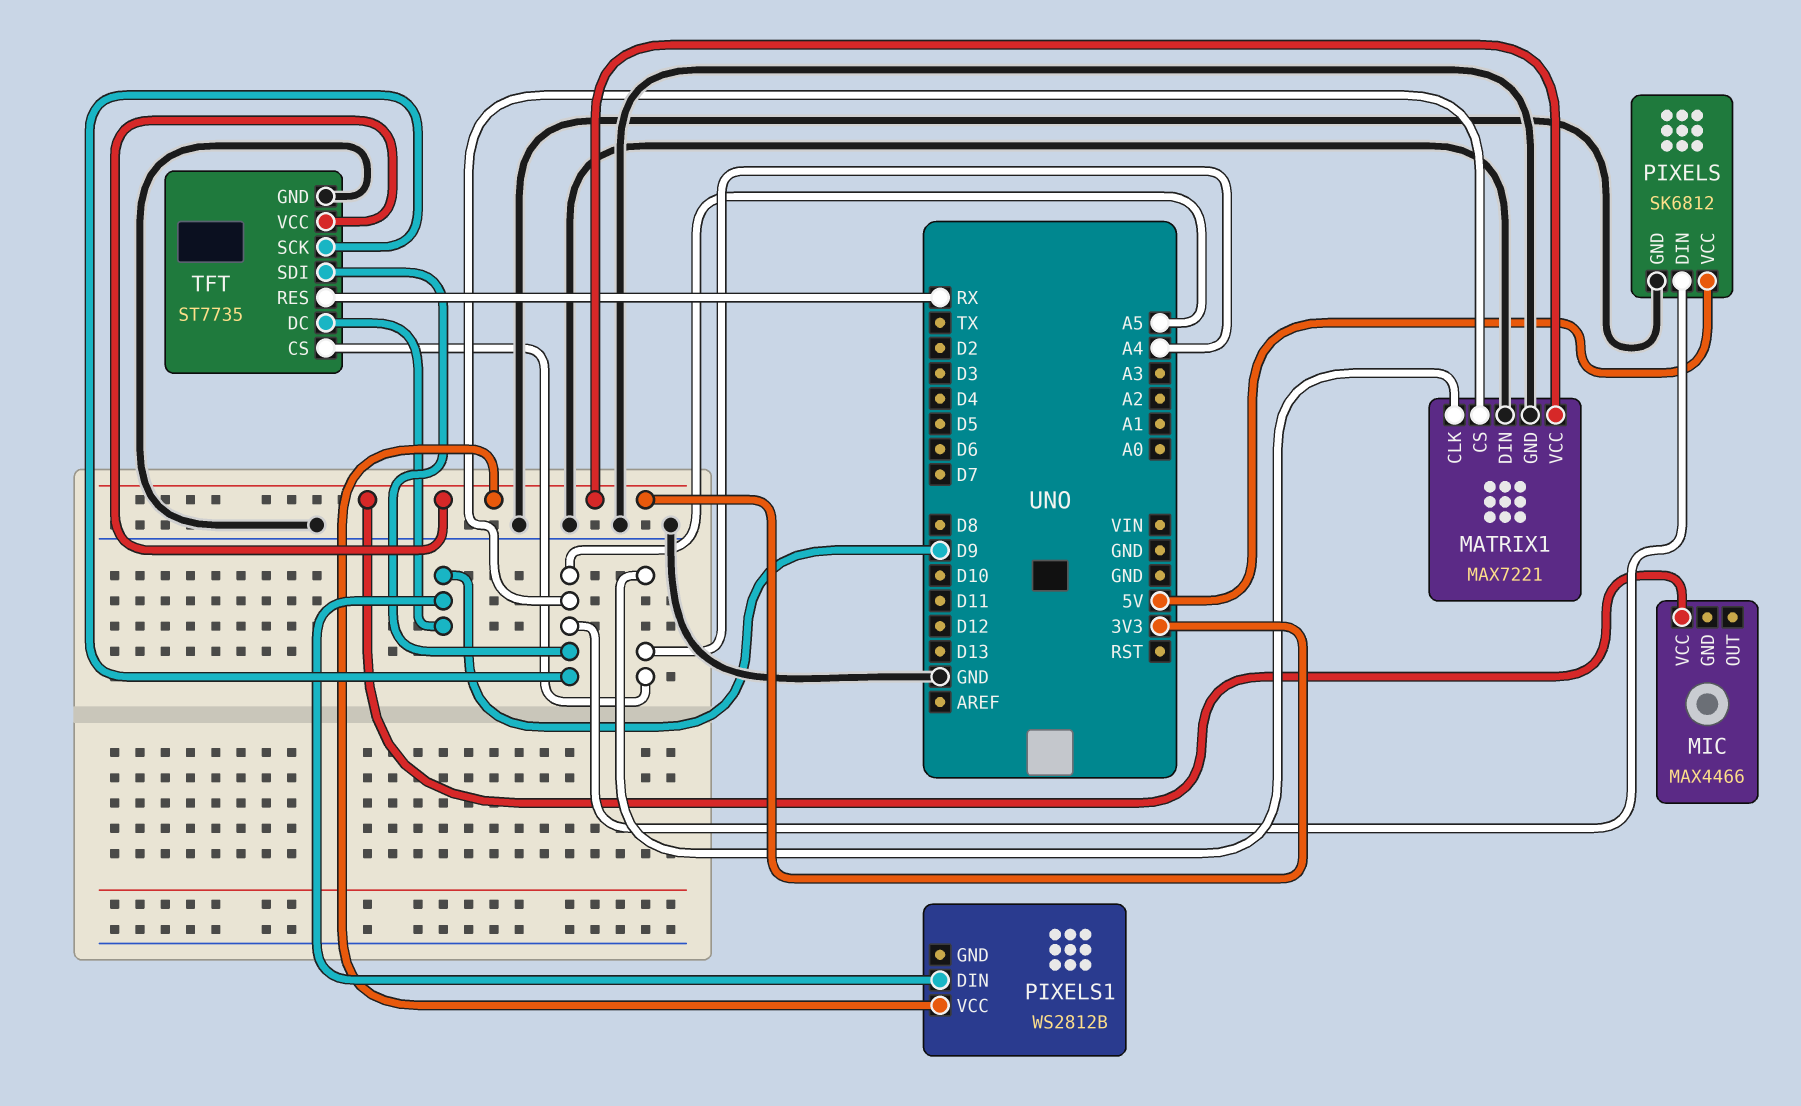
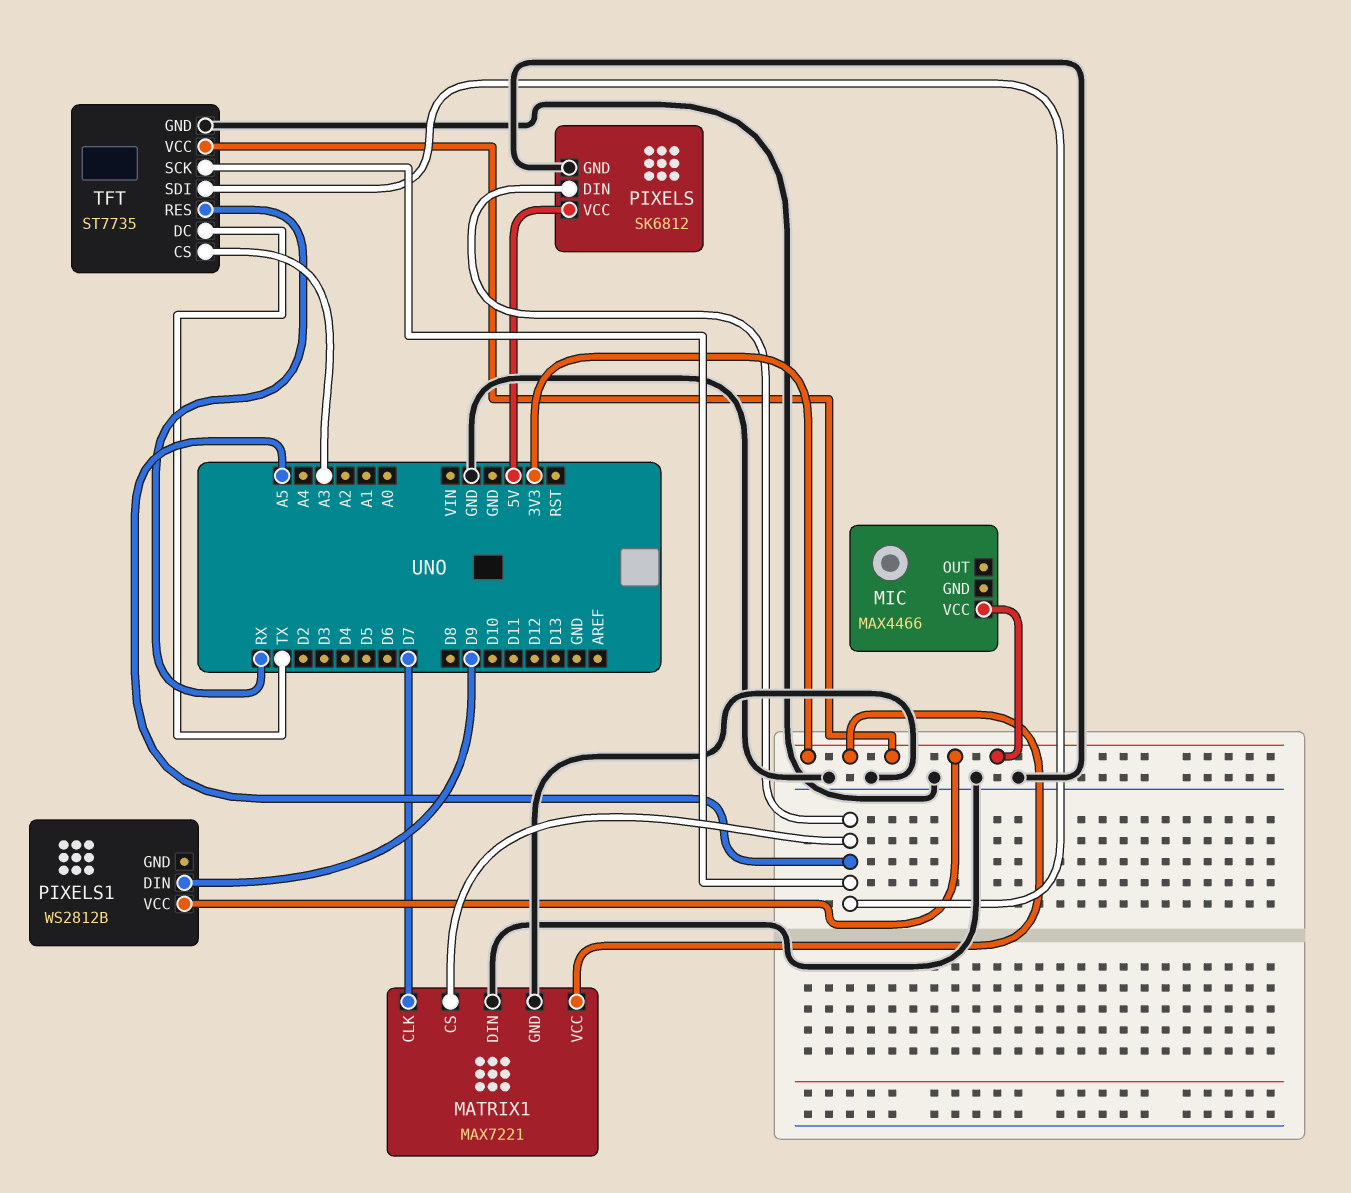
MATRIX1 pin CLK: A4 -> D7
TFT pin CS: A4 -> A3
TFT pin DC: D9 -> TX

